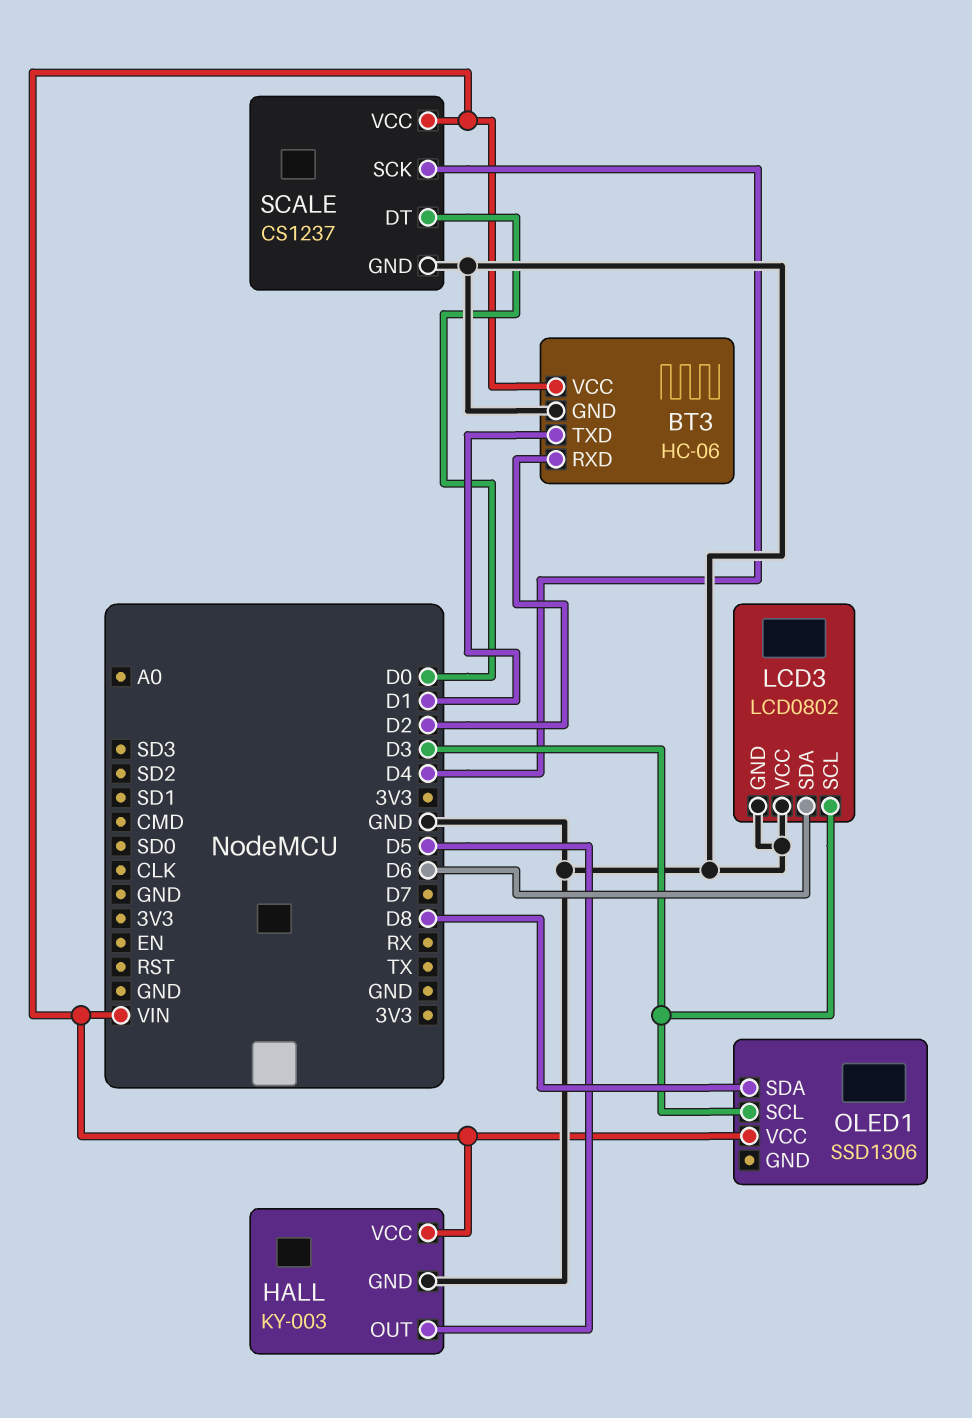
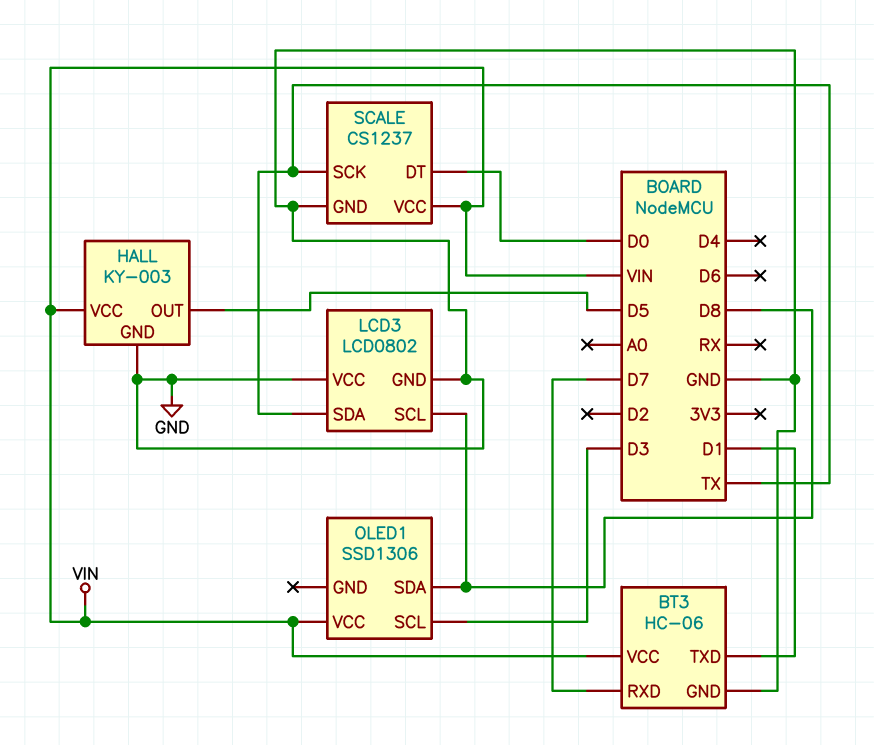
BT3 pin RXD: D2 -> D7
LCD3 pin SCL: D3 -> D8
LCD3 pin SDA: D6 -> TX
SCALE pin SCK: D4 -> TX

